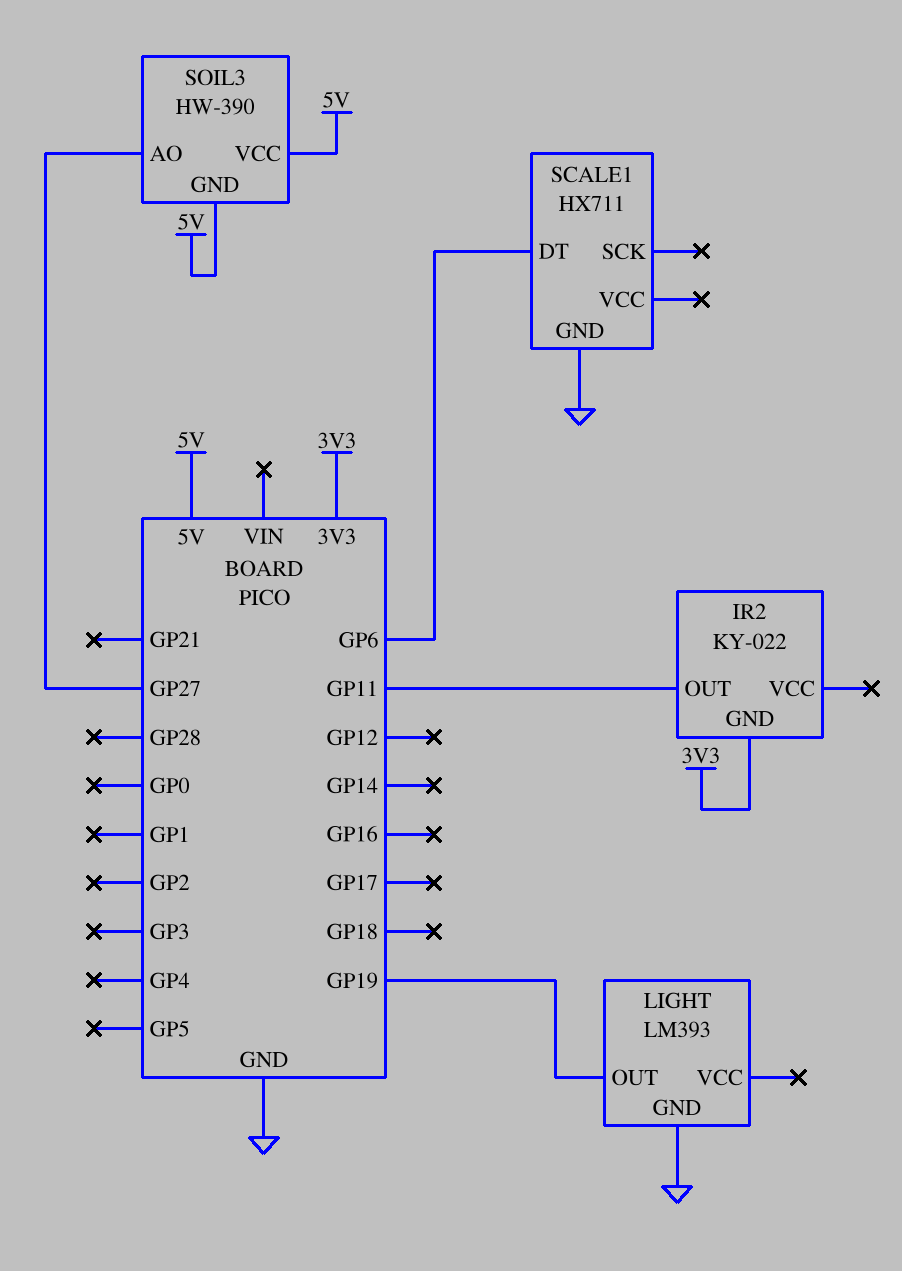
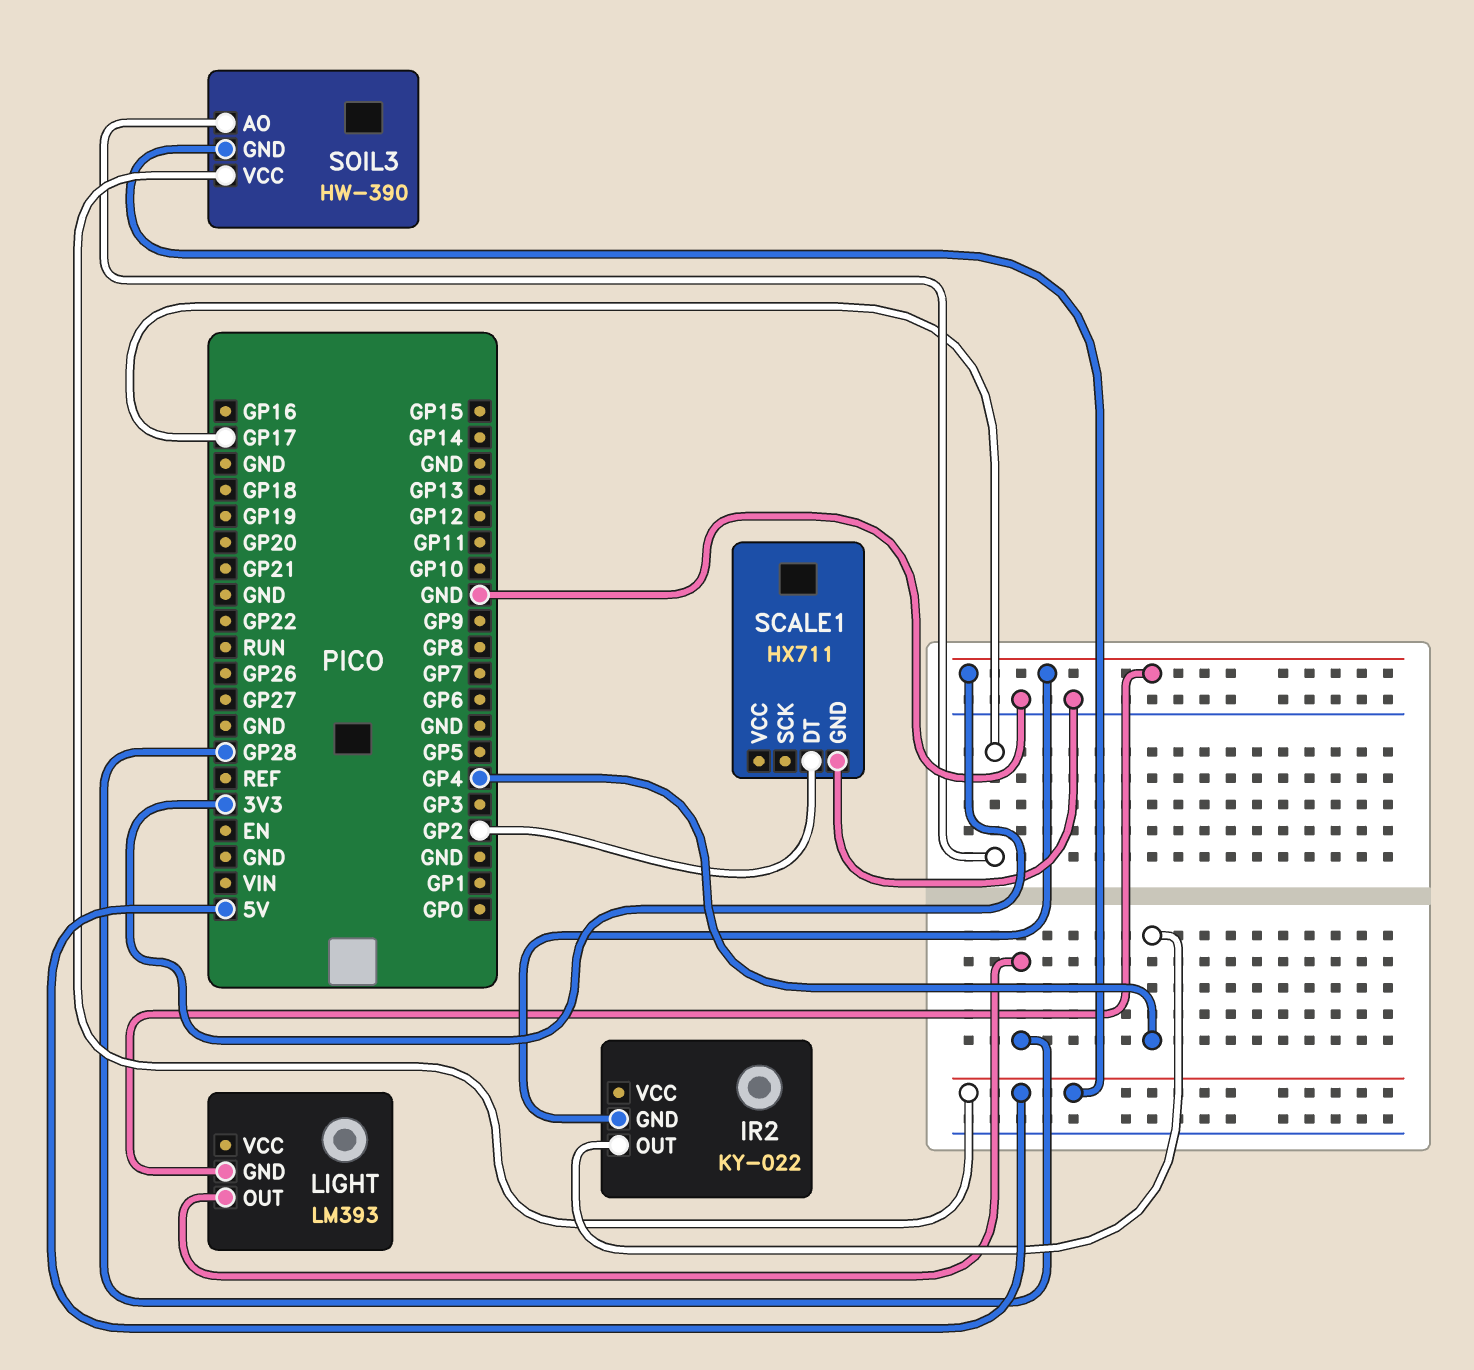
IR2 pin OUT: GP11 -> GP4
LIGHT pin GND: GND -> 3V3
LIGHT pin OUT: GP19 -> GP28
SCALE1 pin DT: GP6 -> GP2
SOIL3 pin AO: GP27 -> GP17

